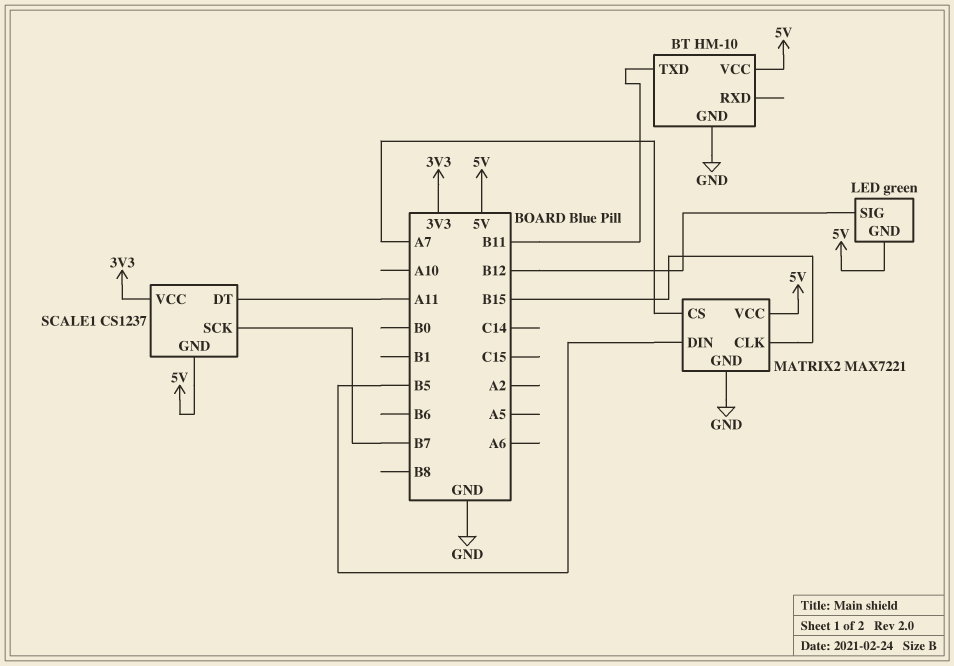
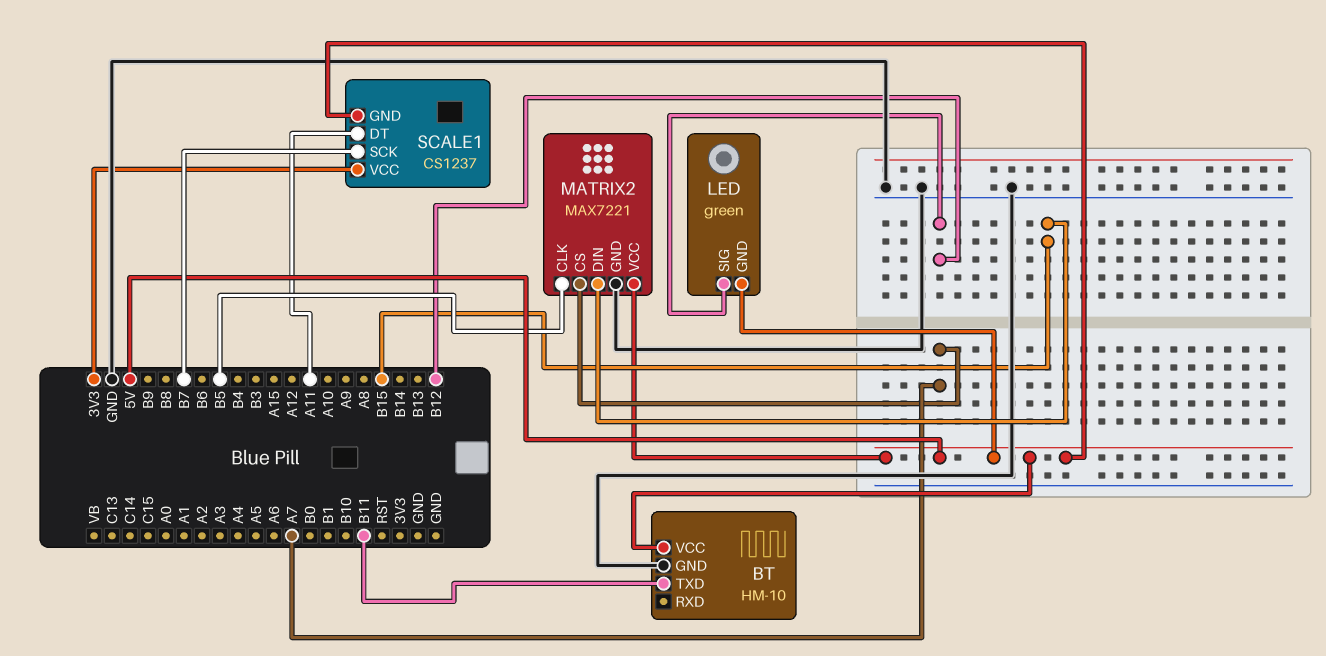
MATRIX2 pin CLK: B15 -> B5
MATRIX2 pin DIN: B5 -> B15

